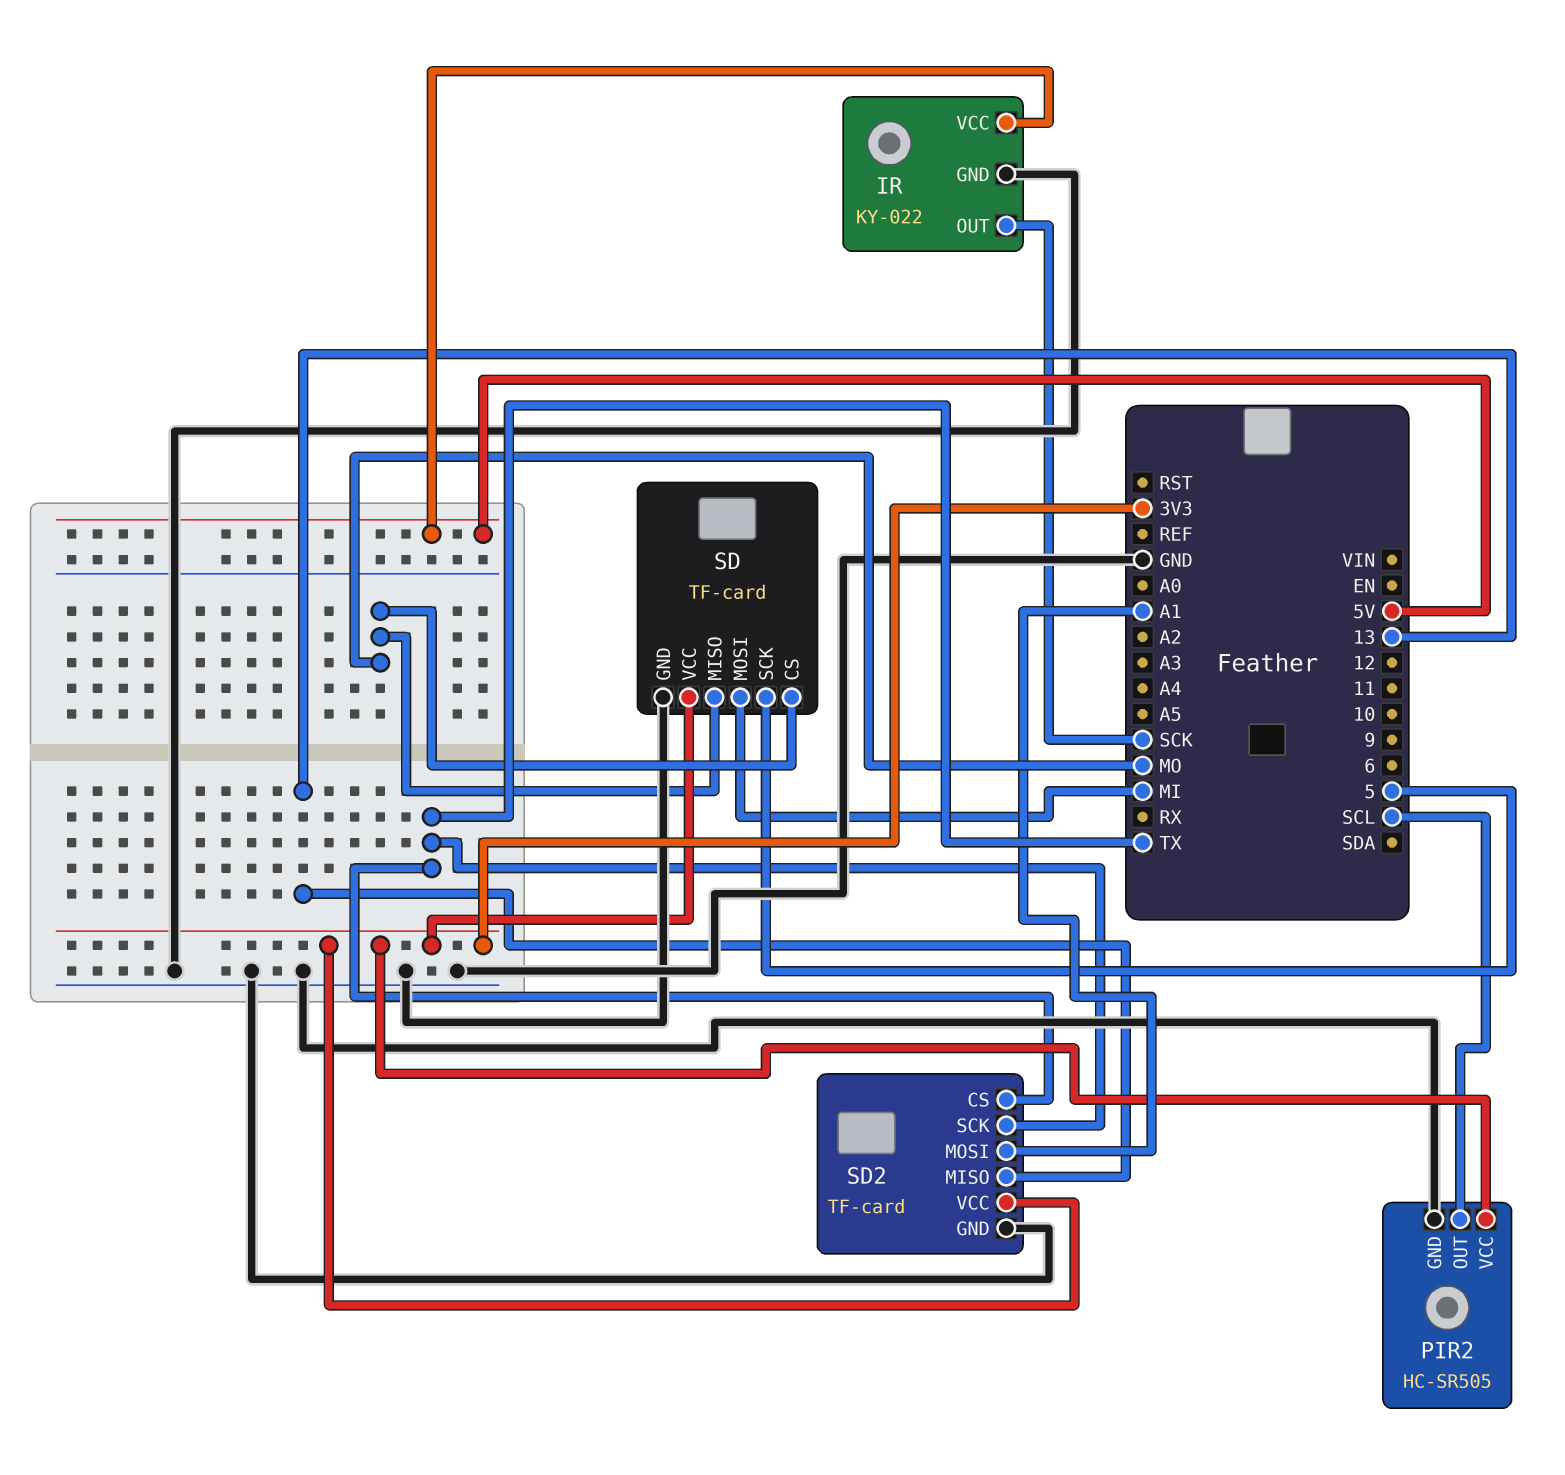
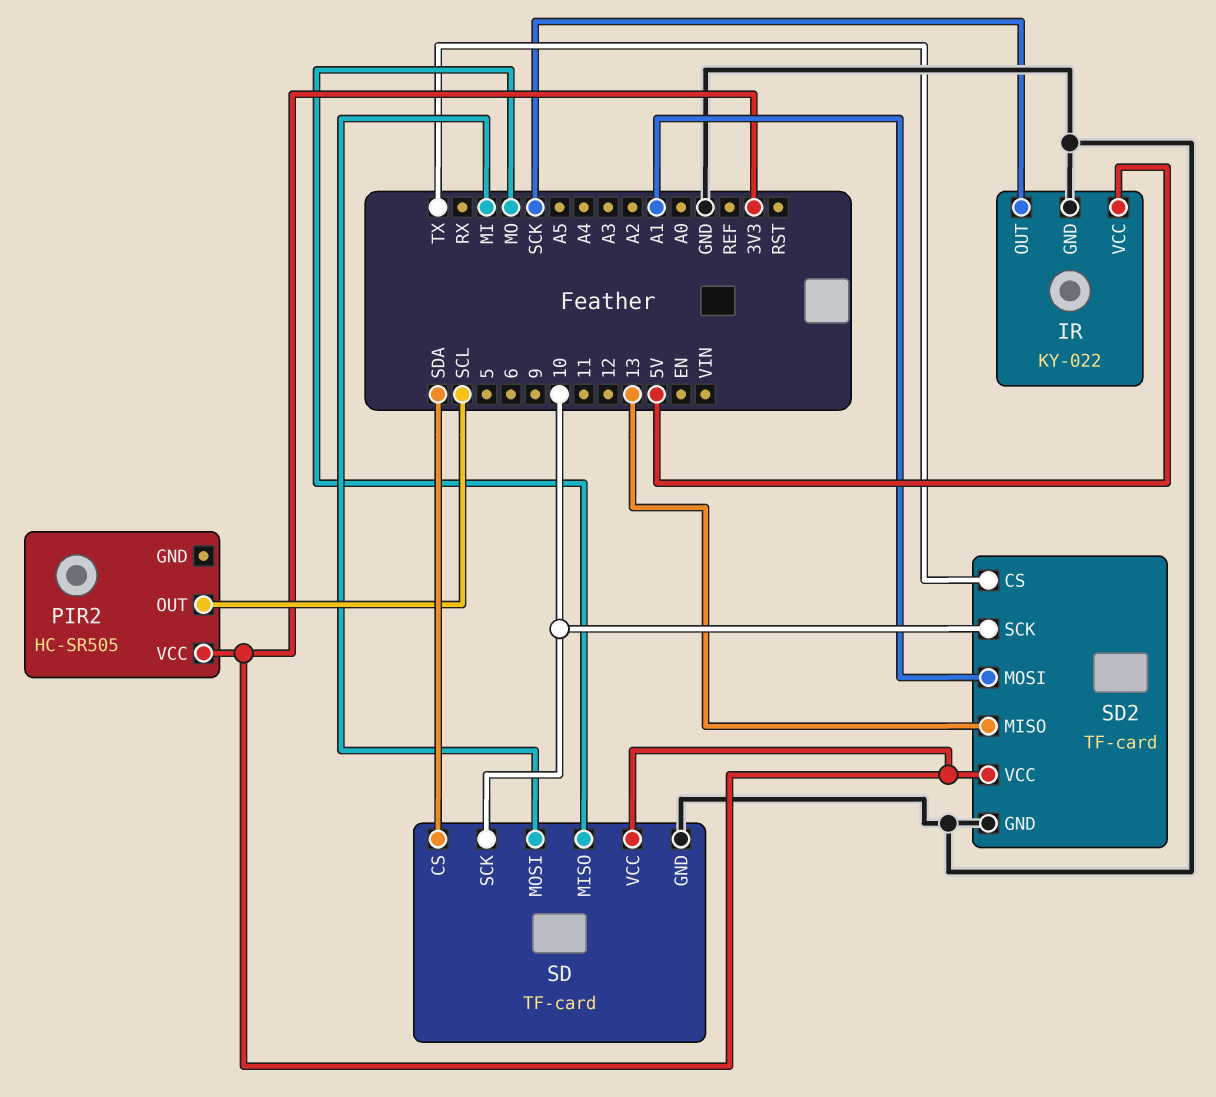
PIR2 pin GND: GND -> none
SD pin CS: MO -> SDA
SD pin SCK: 5 -> 10
SD2 pin SCK: TX -> 10

